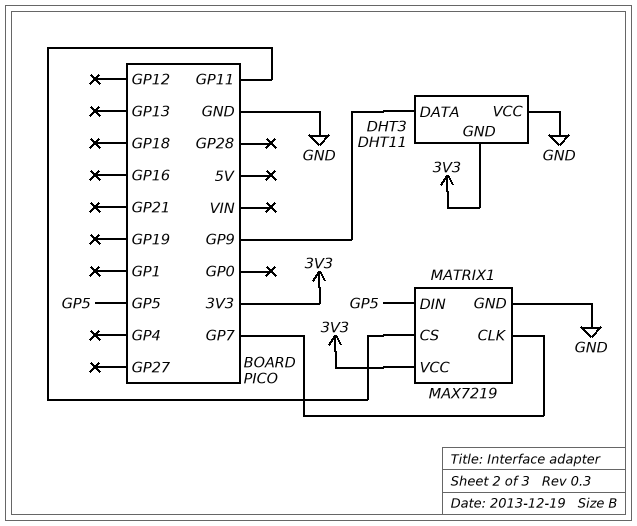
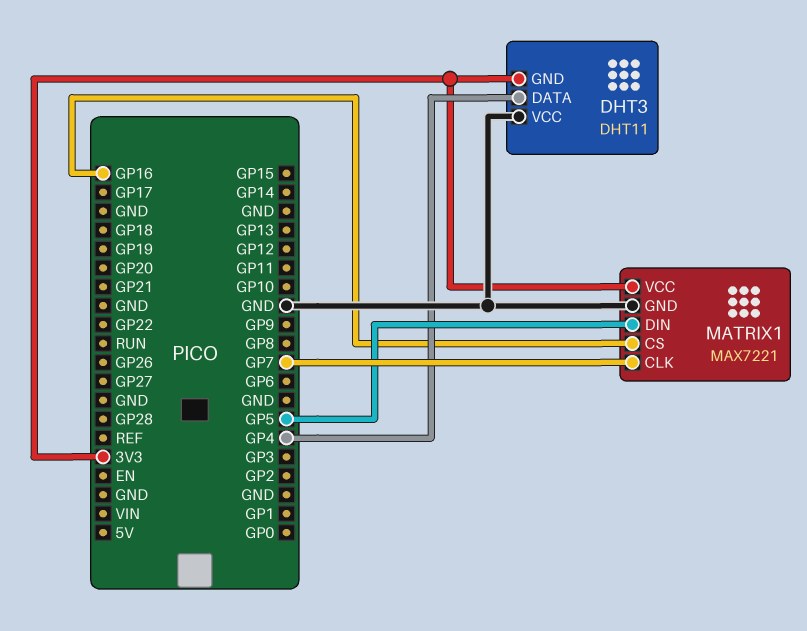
DHT3 pin DATA: GP9 -> GP4
MATRIX1: MAX7219 -> MAX7221
MATRIX1 pin CS: GP11 -> GP16

